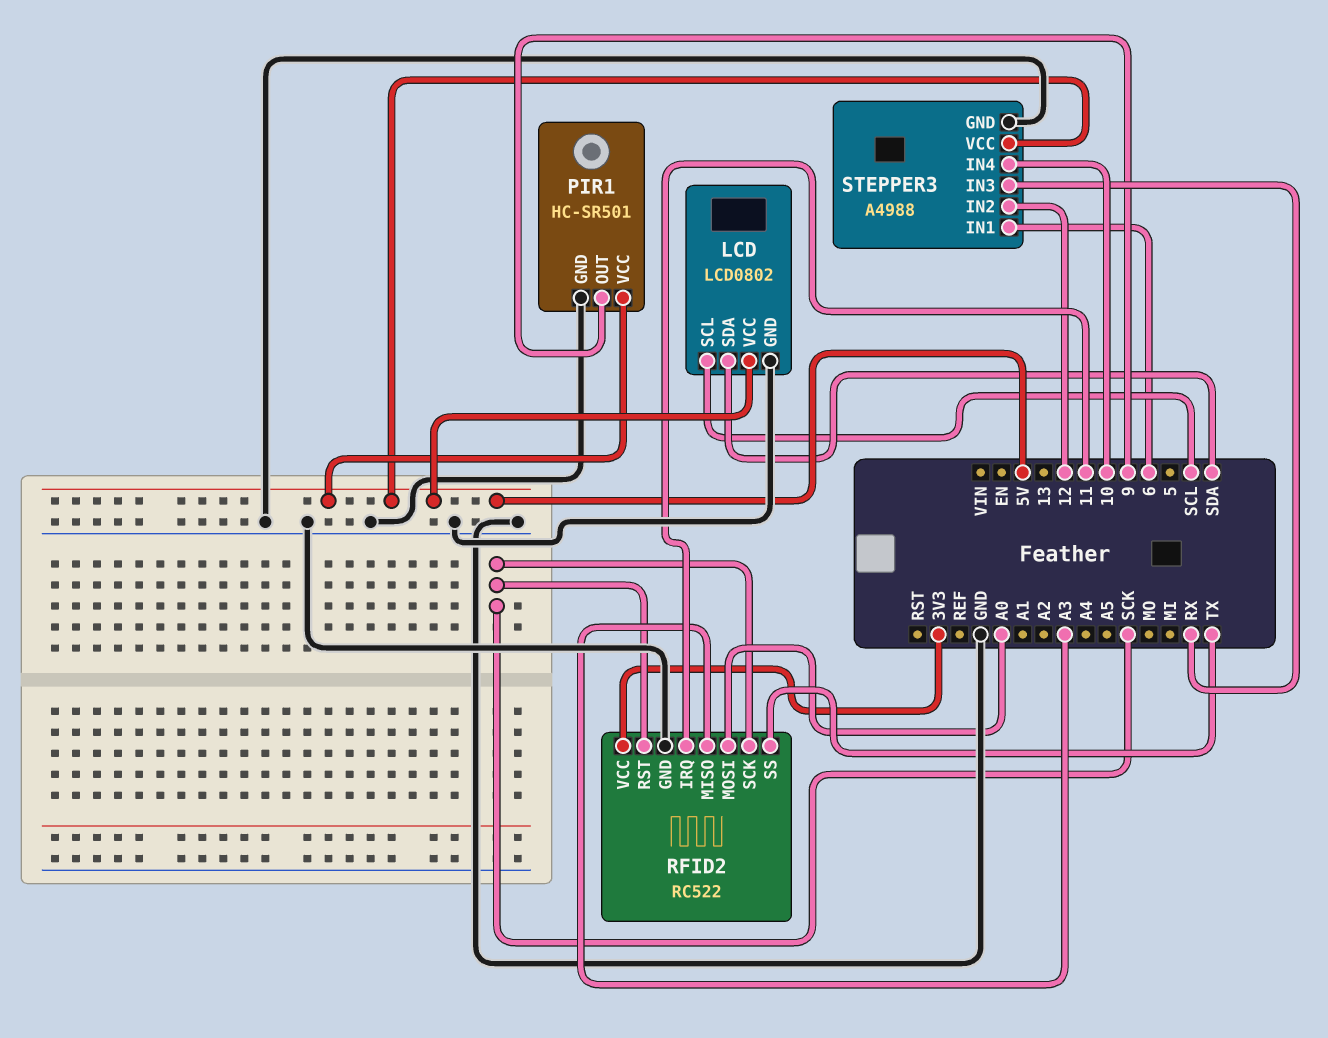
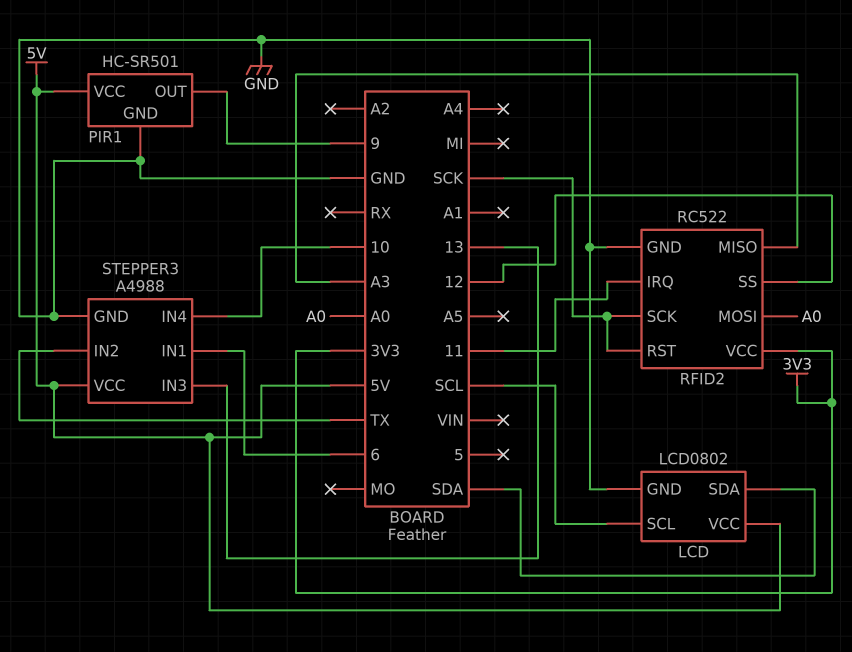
RFID2 pin SS: TX -> 12
STEPPER3 pin IN2: 12 -> TX
STEPPER3 pin IN3: RX -> 13

